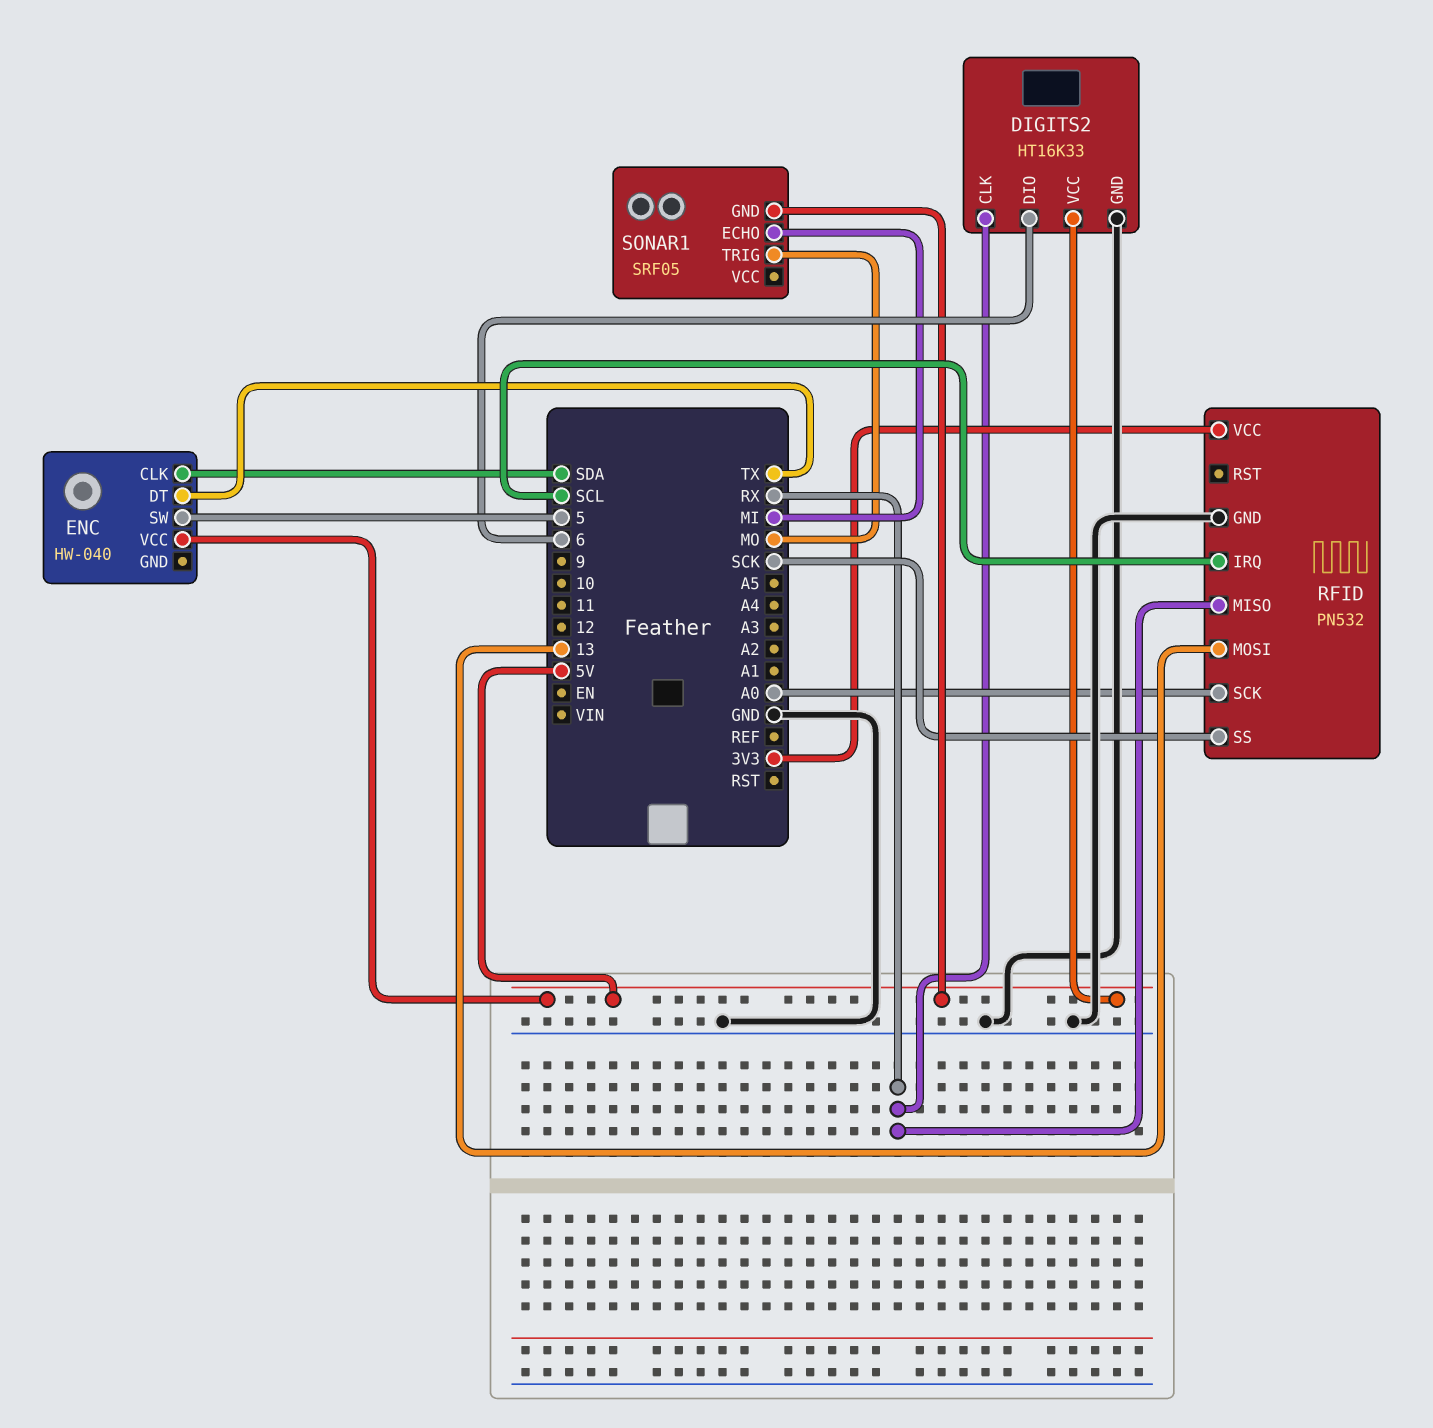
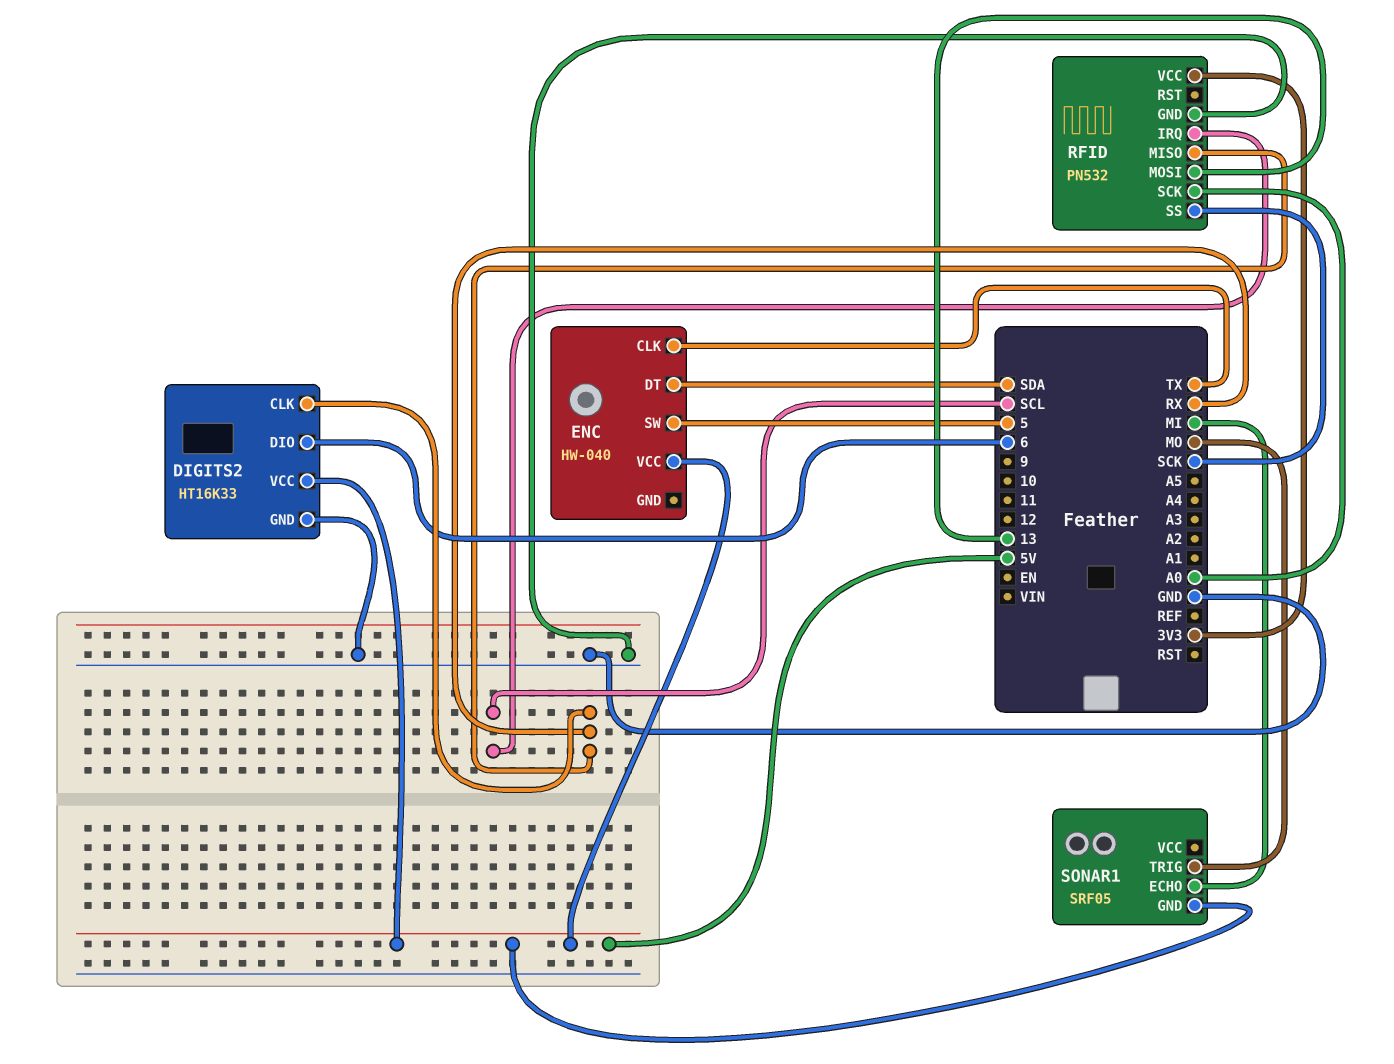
ENC pin CLK: SDA -> TX
ENC pin DT: TX -> SDA

